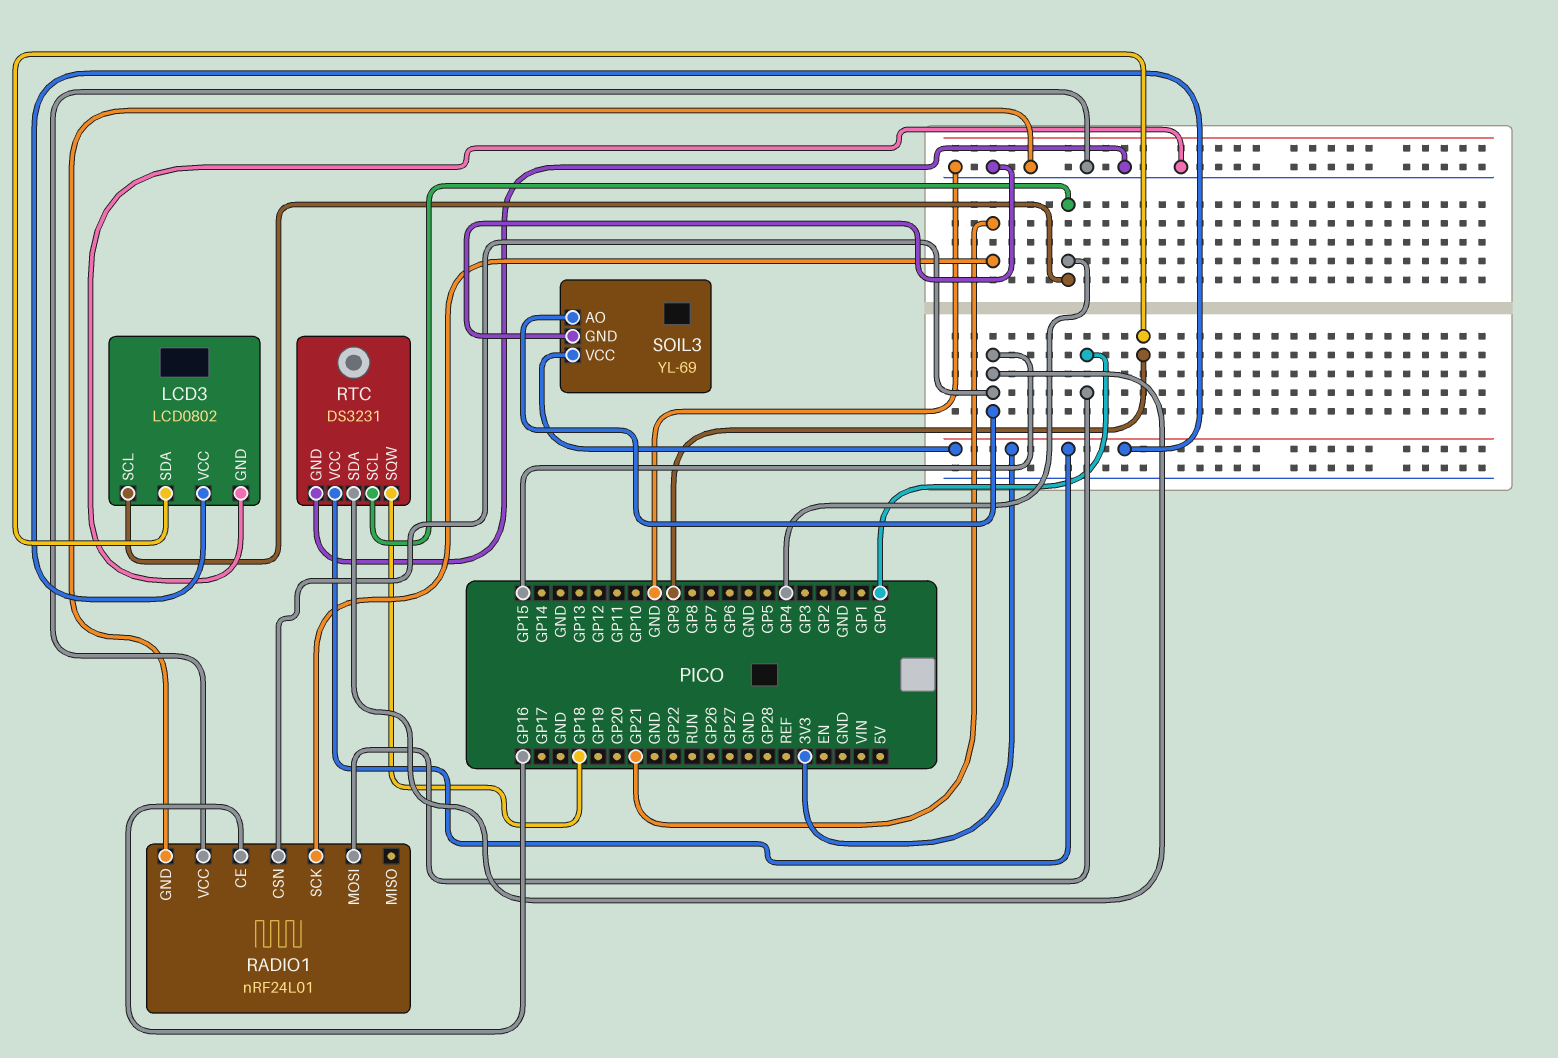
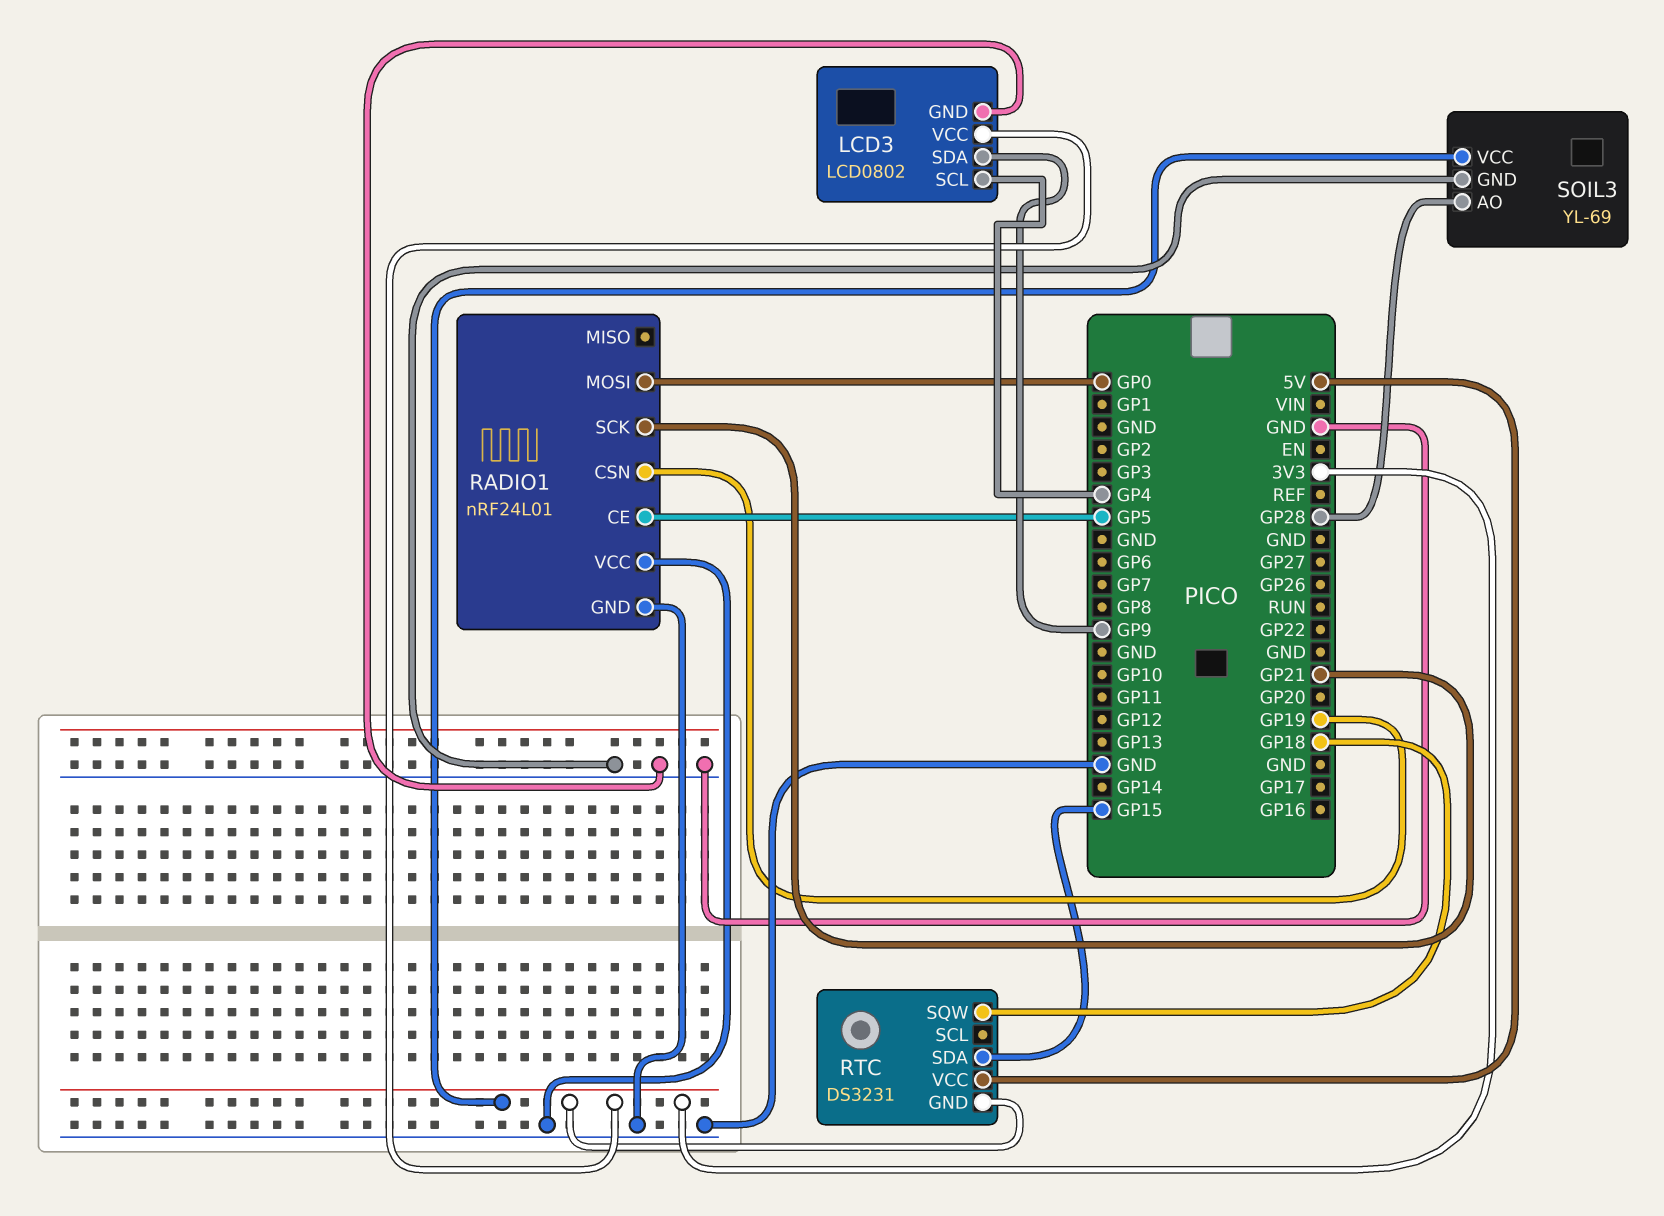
RADIO1 pin CE: GP16 -> GP5
RADIO1 pin CSN: GP15 -> GP19
RTC pin GND: GND -> 3V3
RTC pin SCL: GP4 -> none
RTC pin VCC: 3V3 -> 5V
SOIL3 pin AO: GP15 -> GP28

